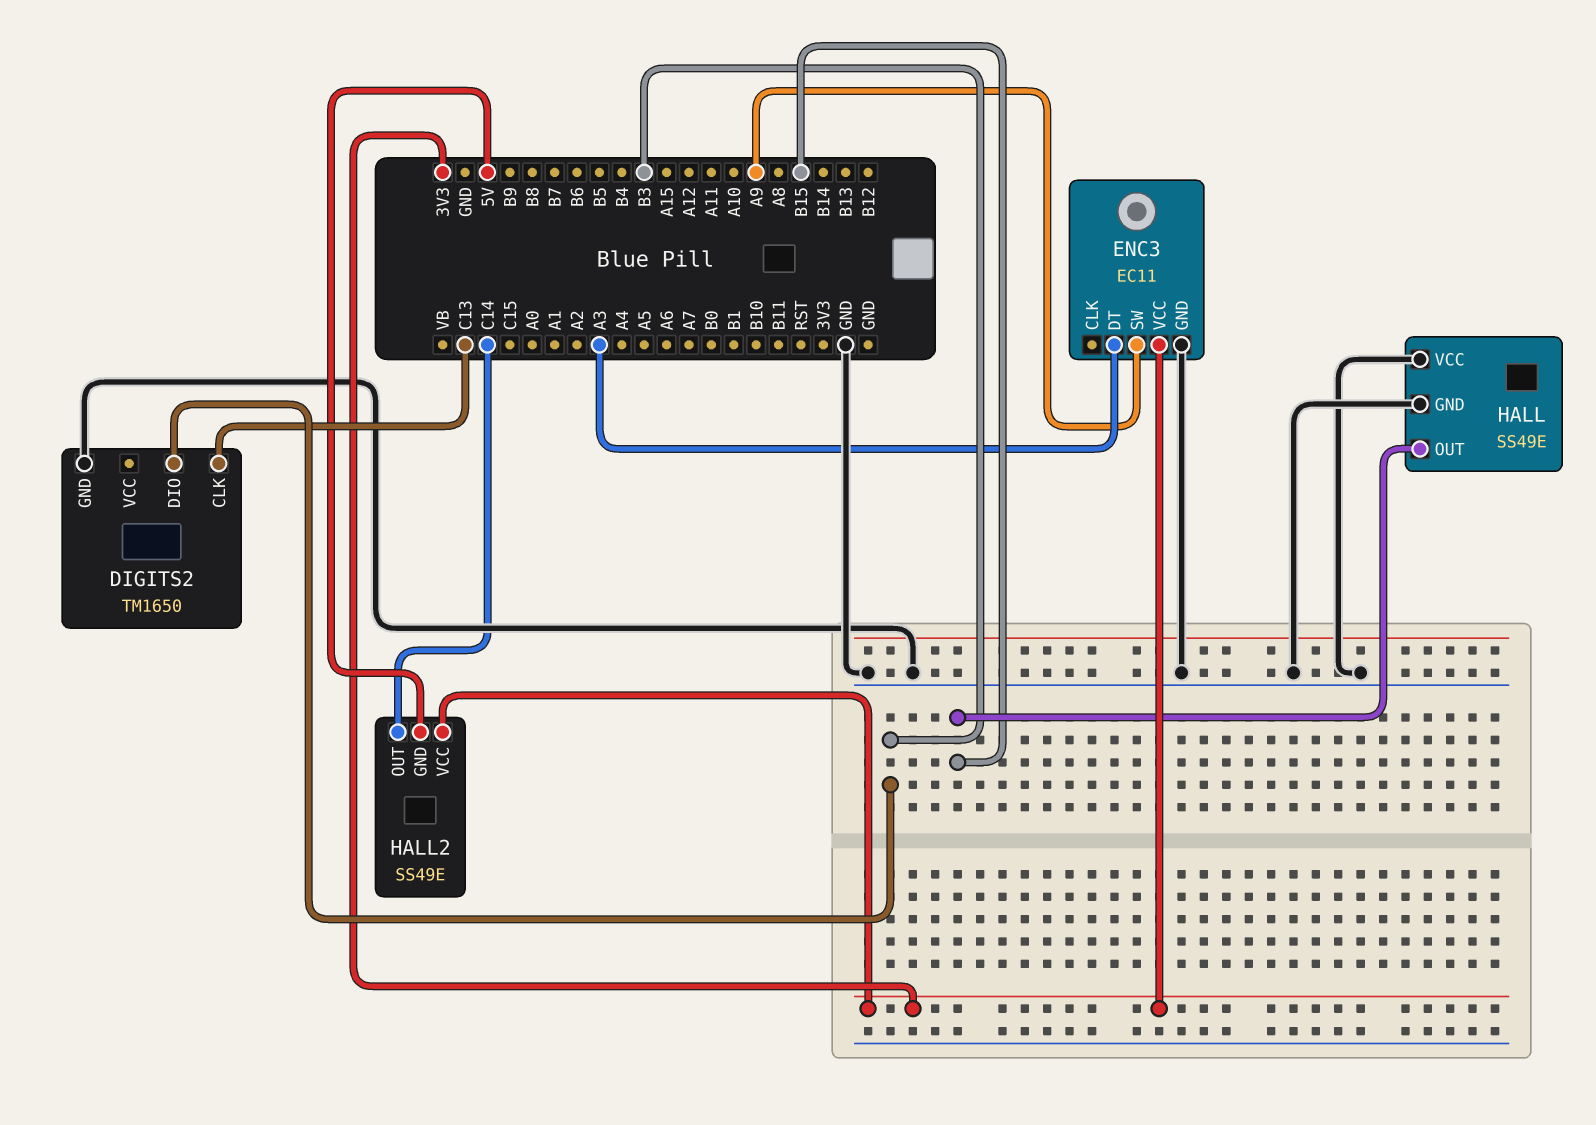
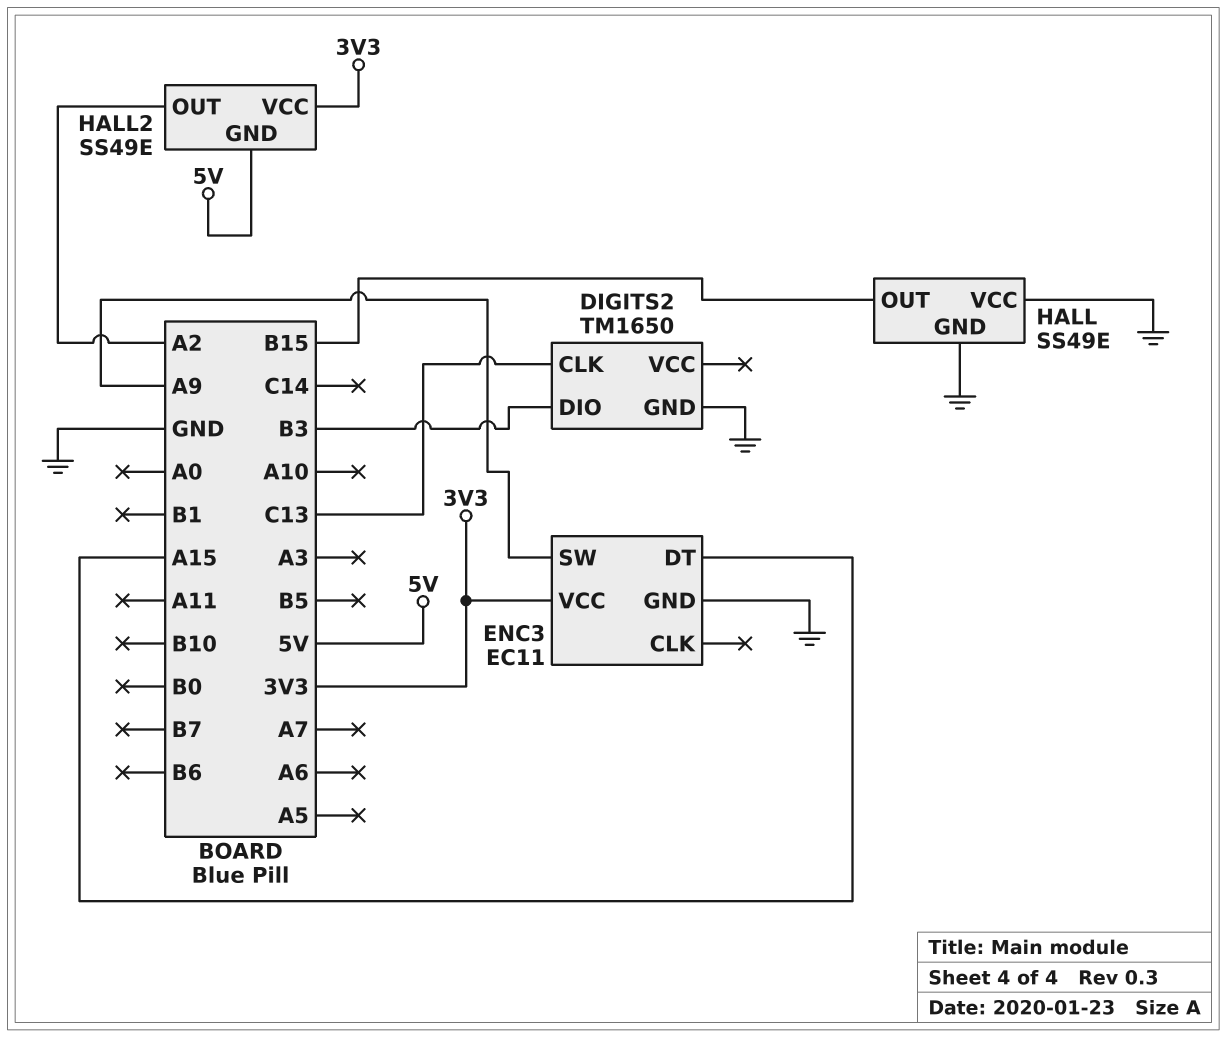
ENC3 pin DT: A3 -> A15
HALL2 pin OUT: C14 -> A2

